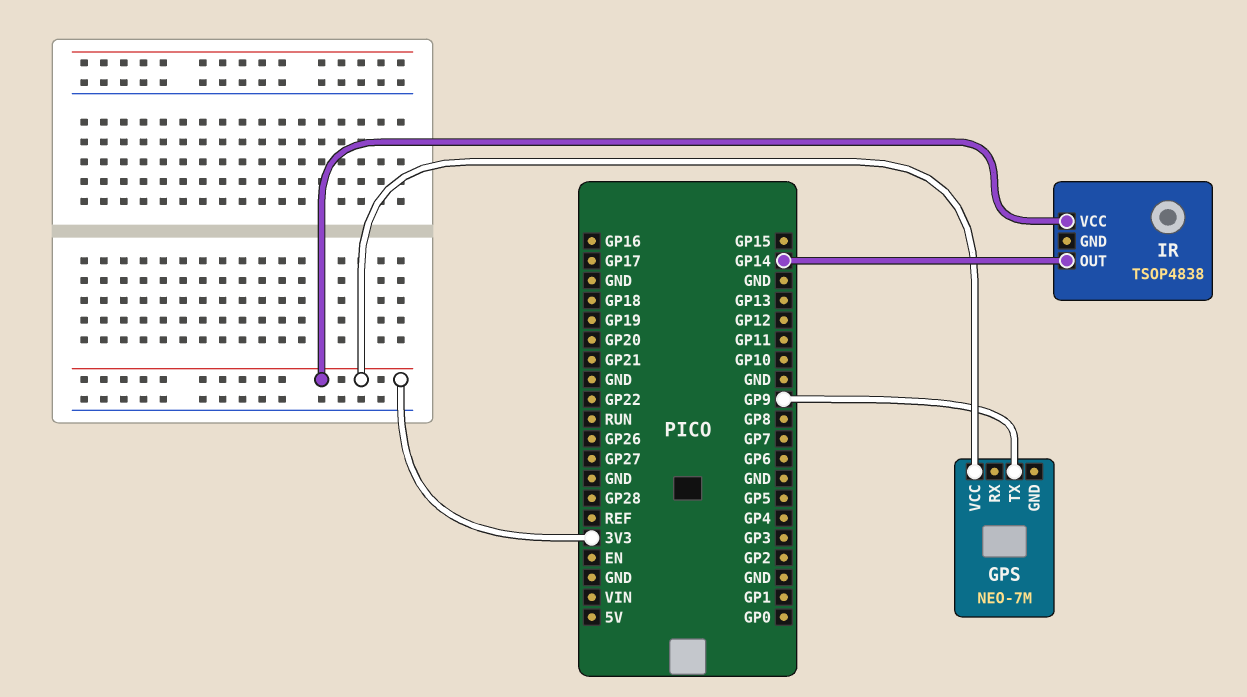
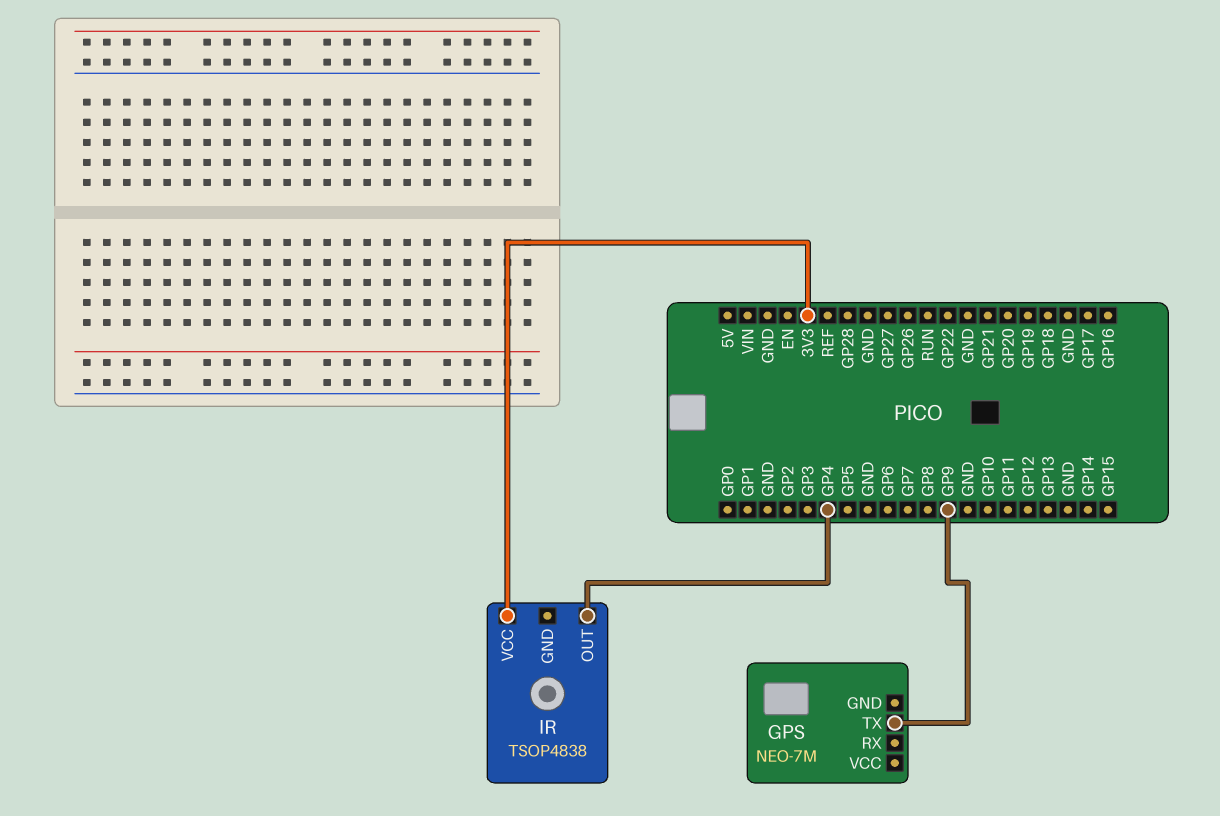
GPS pin VCC: 3V3 -> none
IR pin OUT: GP14 -> GP4

